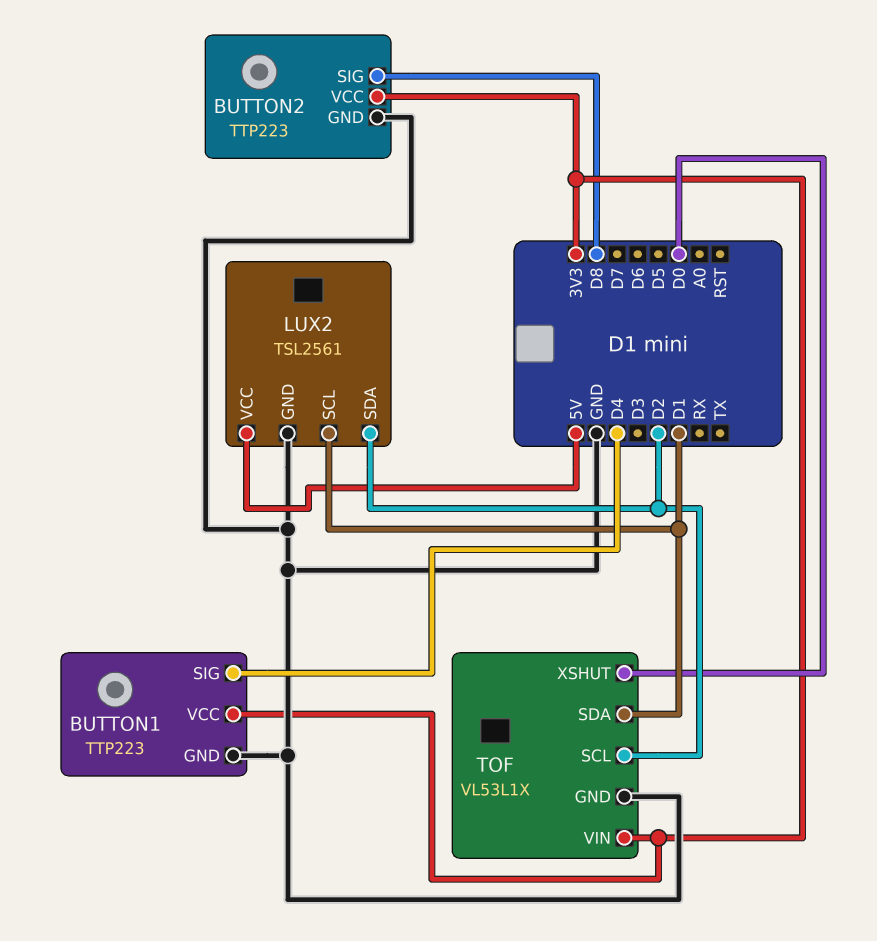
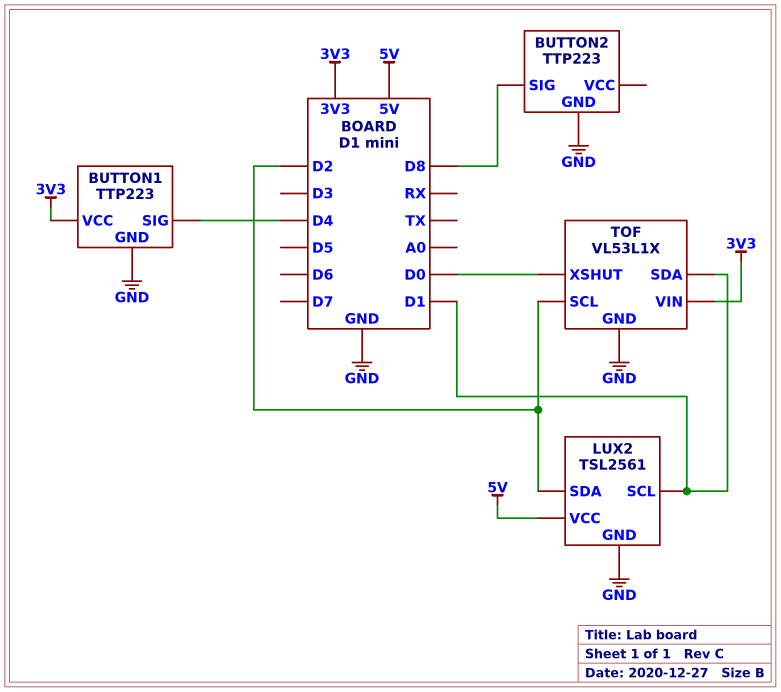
BUTTON2 pin VCC: 3V3 -> none

